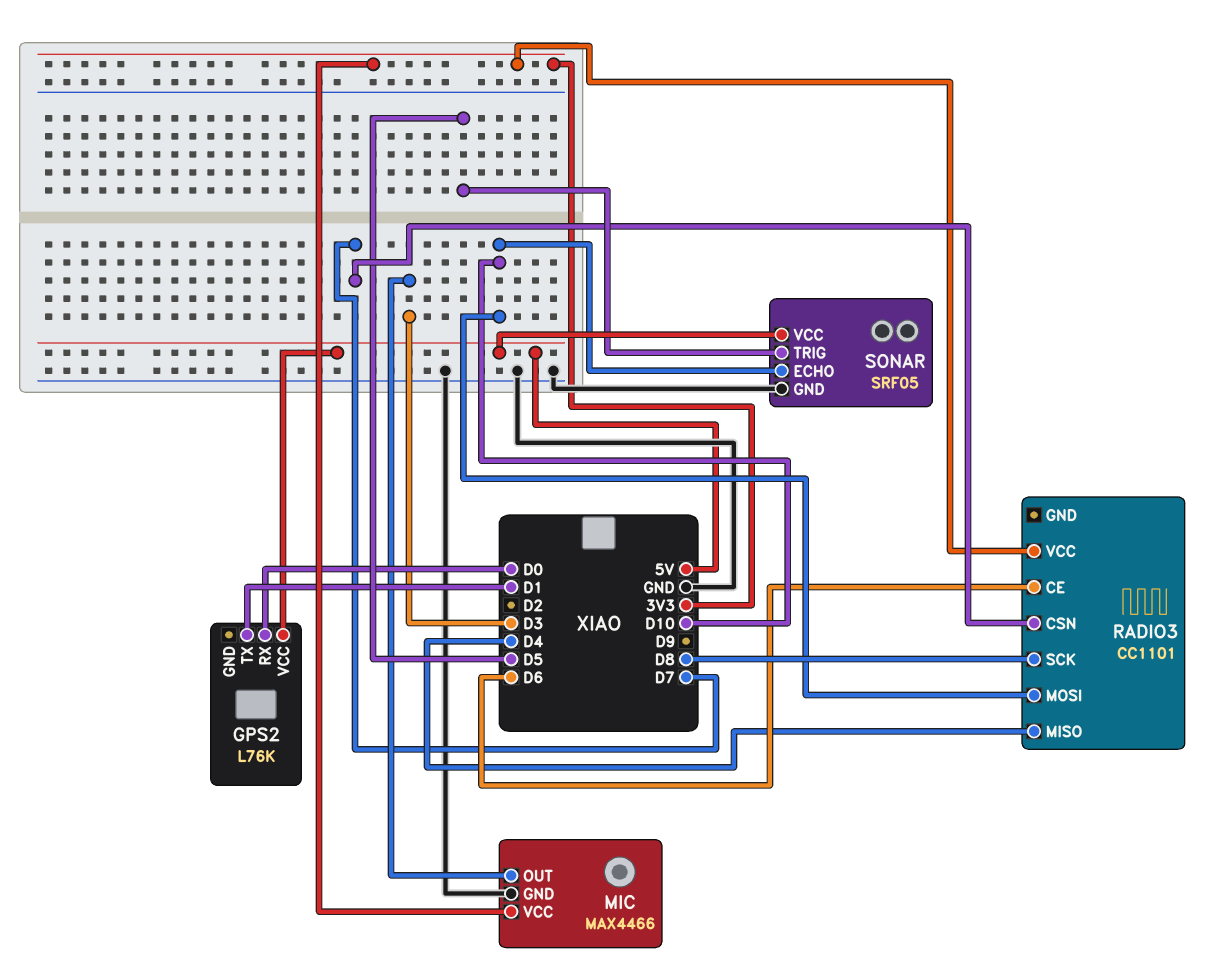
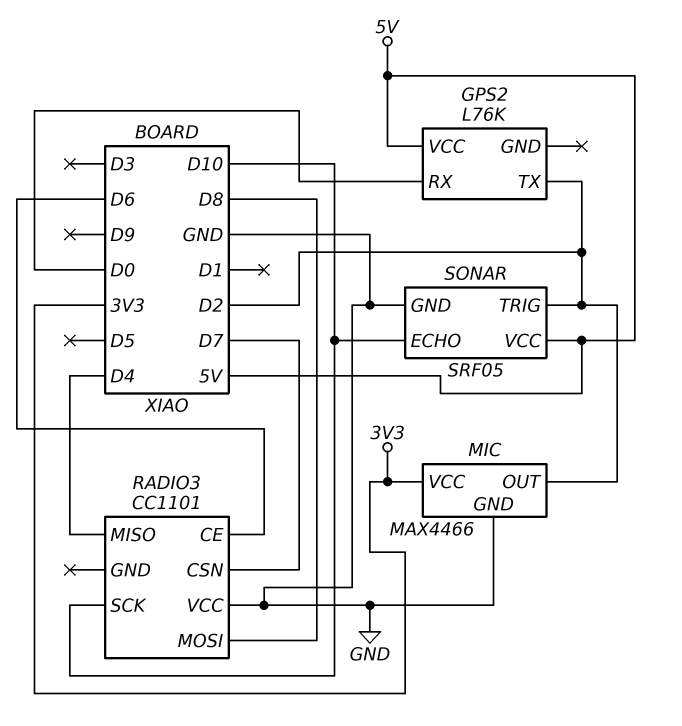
GPS2 pin TX: D1 -> D2
MIC pin OUT: D3 -> D2
RADIO3 pin MOSI: D10 -> D8
RADIO3 pin SCK: D8 -> D10
RADIO3 pin VCC: 3V3 -> GND
SONAR pin TRIG: D5 -> D2

